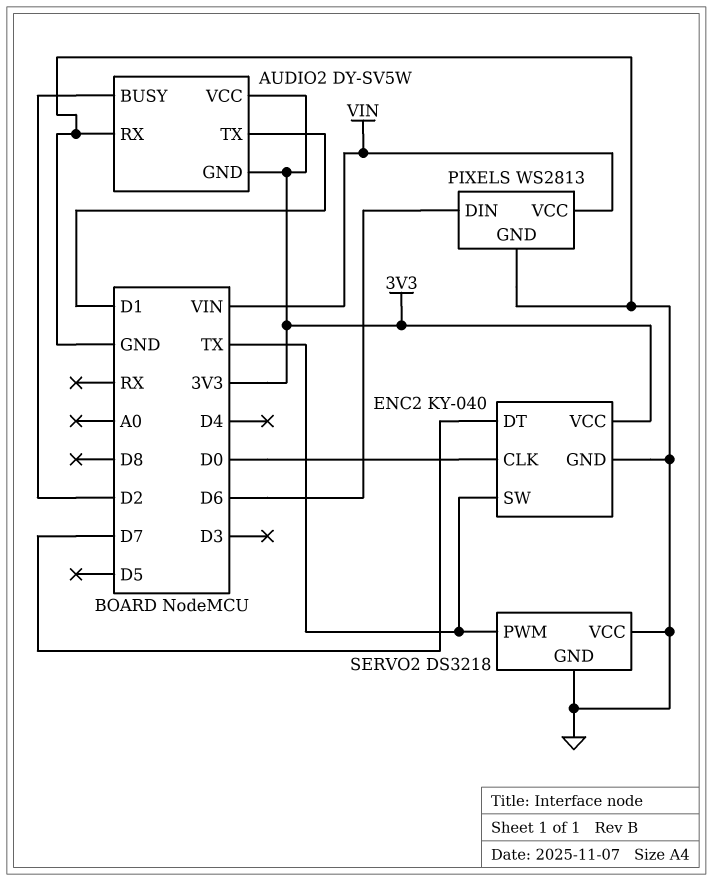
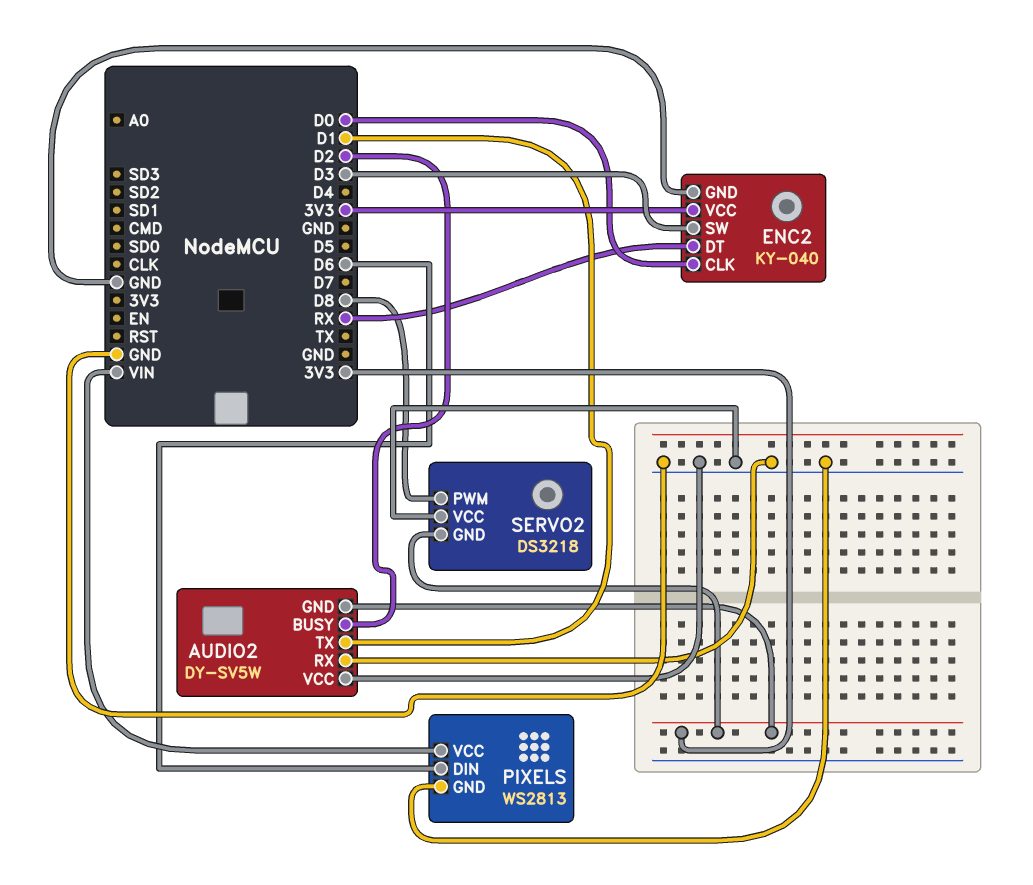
AUDIO2 pin VCC: 3V3 -> GND
ENC2 pin DT: D7 -> RX
ENC2 pin SW: TX -> D3
SERVO2 pin GND: GND -> 3V3
SERVO2 pin PWM: TX -> D8

